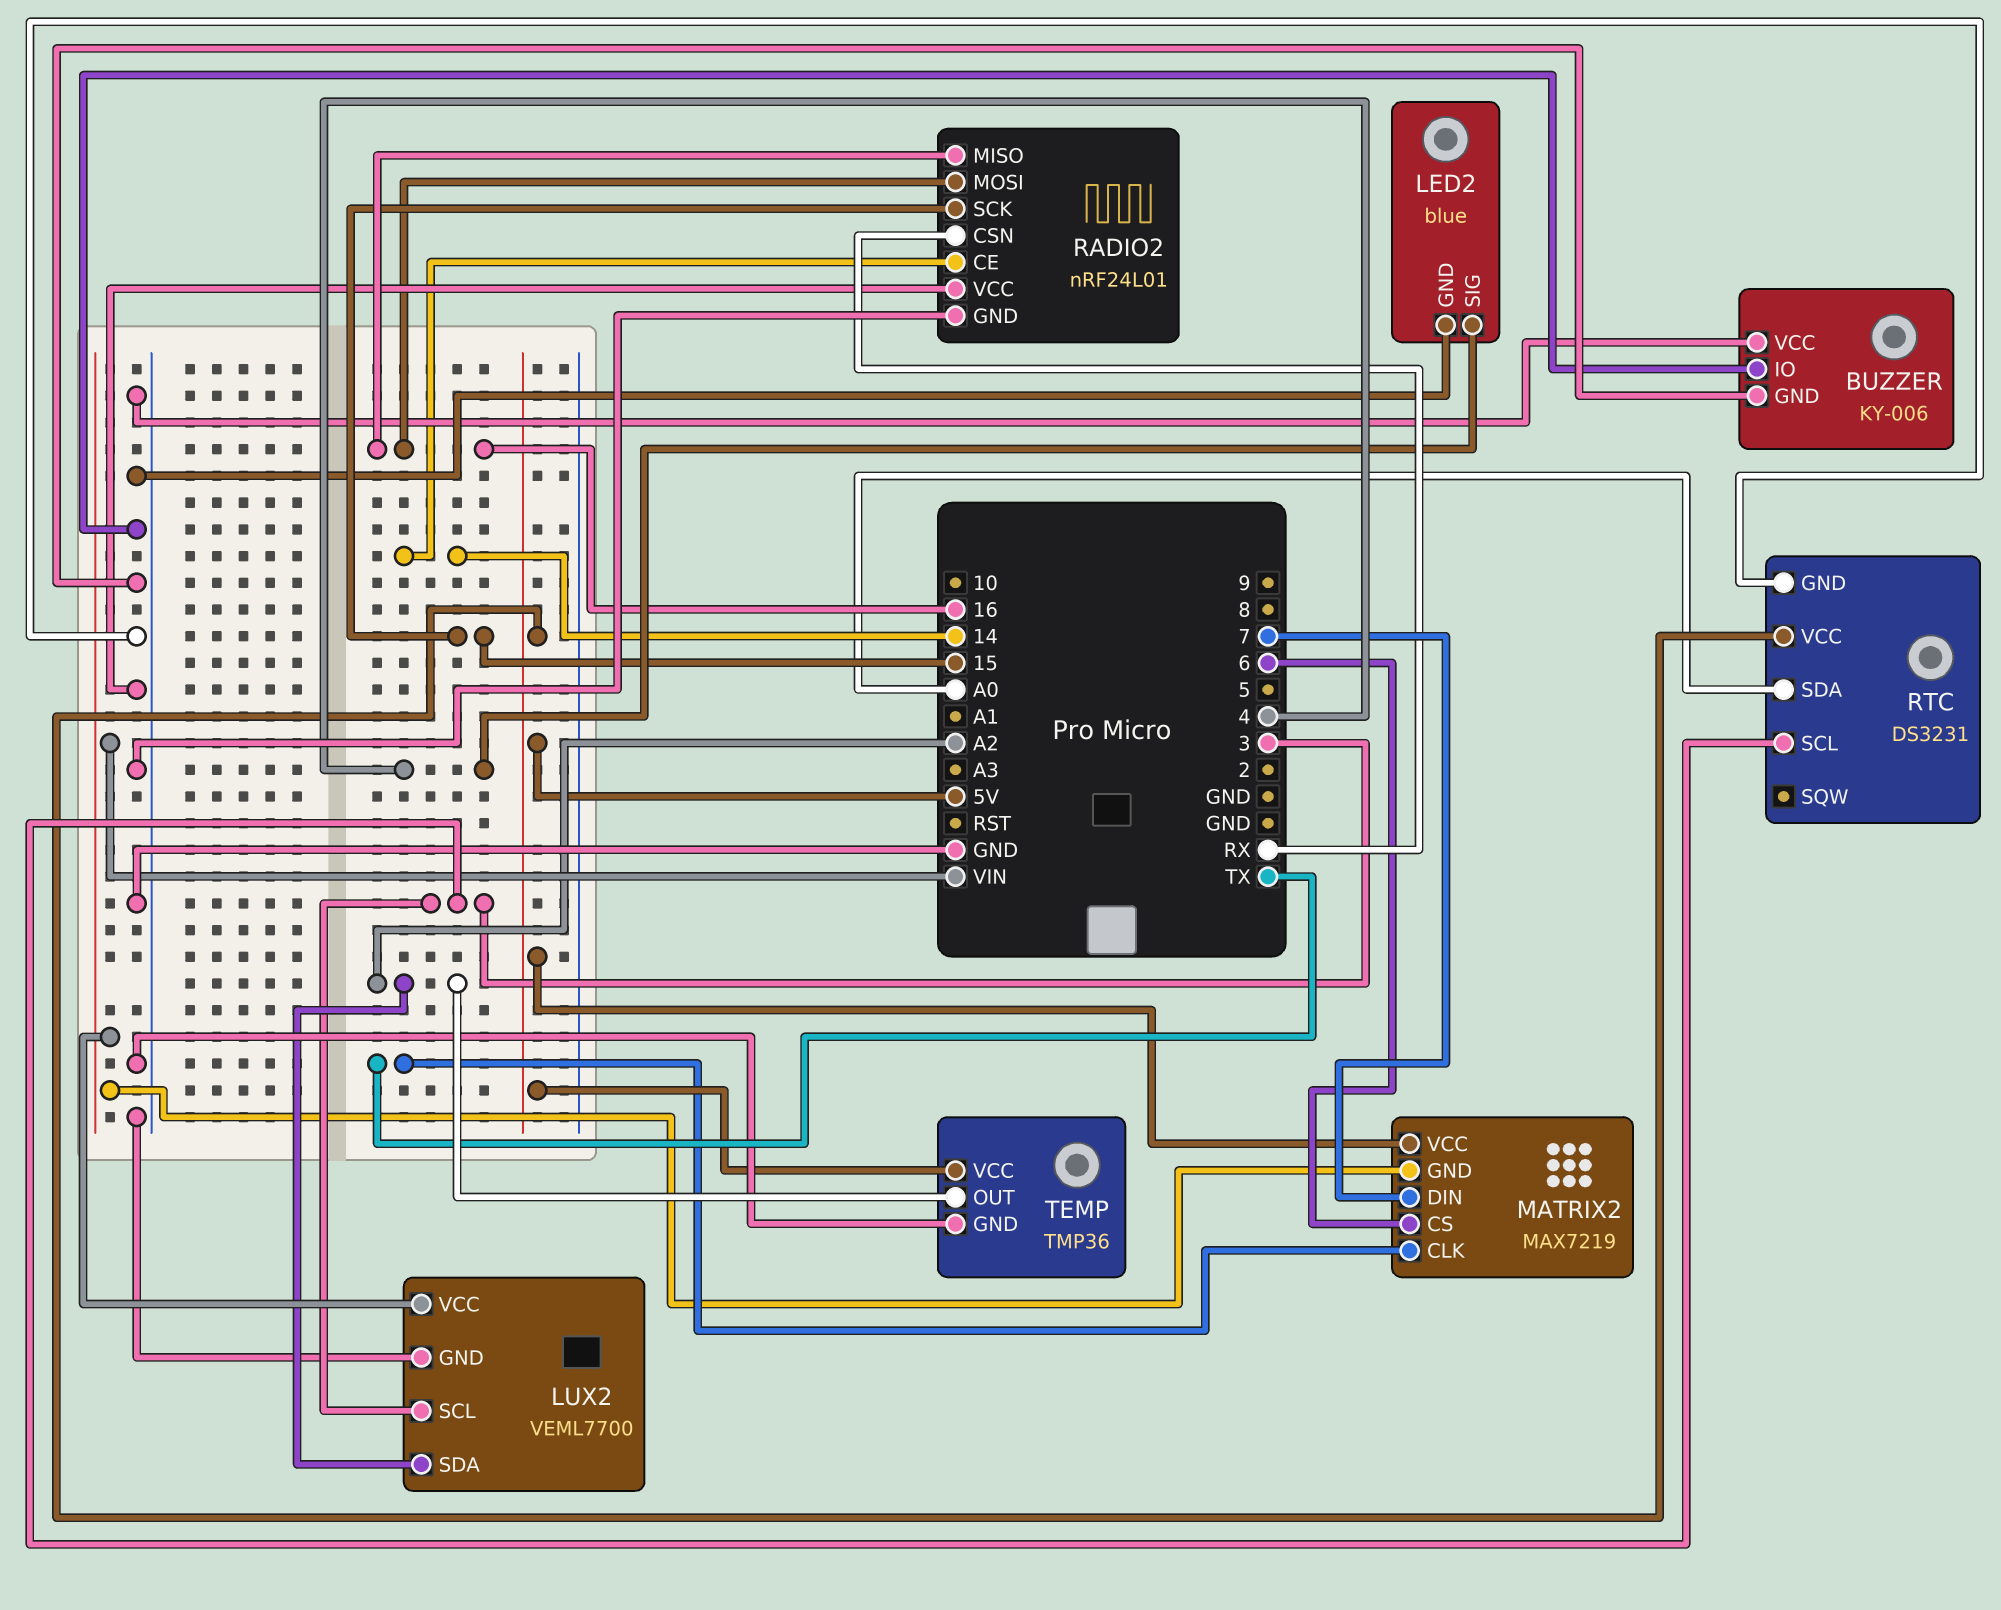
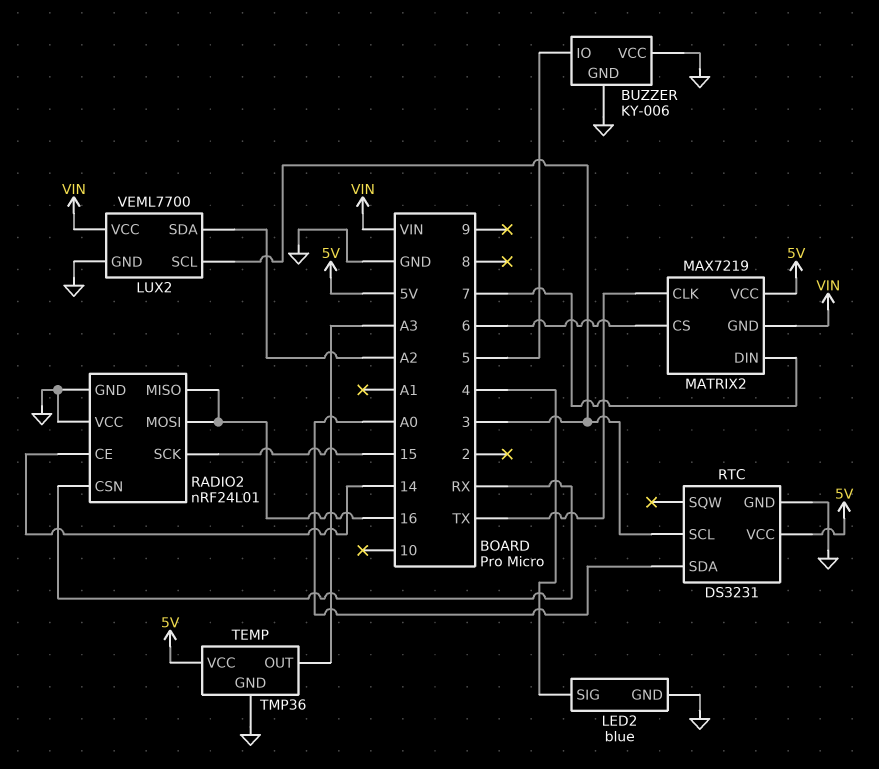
BUZZER pin IO: GND -> 5
TEMP pin OUT: A2 -> A3

